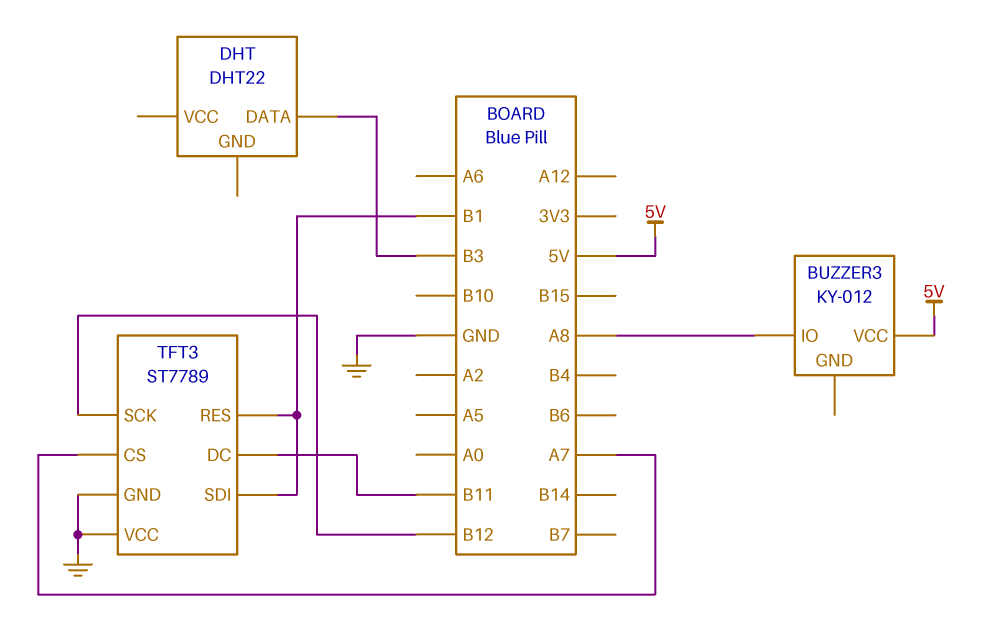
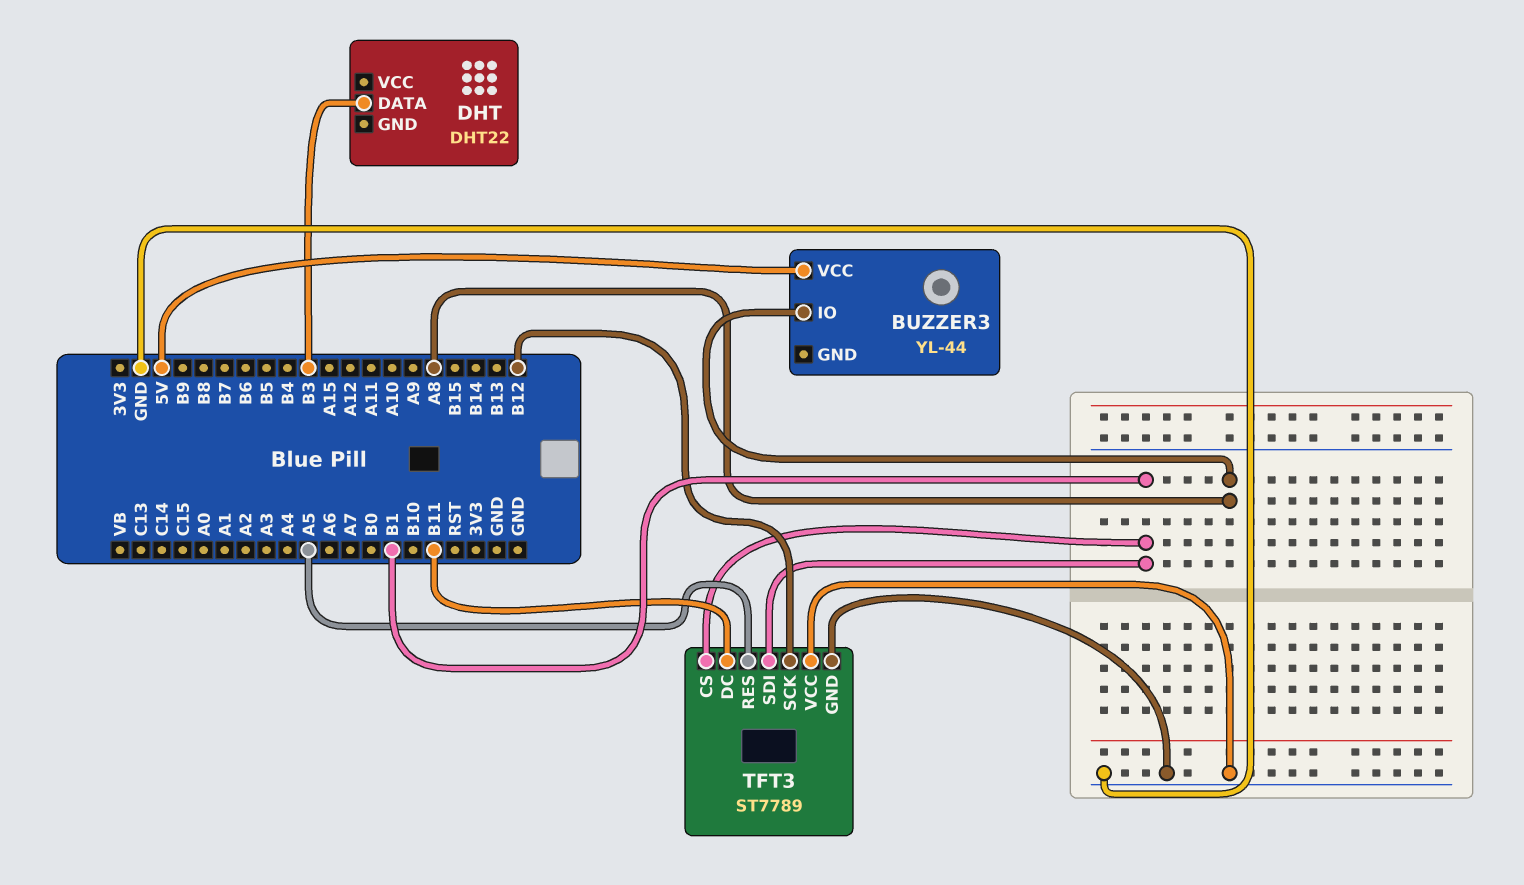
BUZZER3: KY-012 -> YL-44
TFT3 pin CS: A7 -> B1
TFT3 pin RES: B1 -> A5

